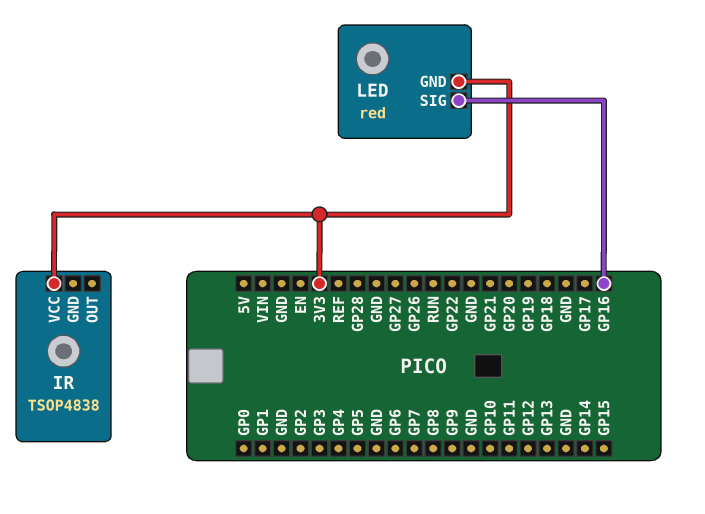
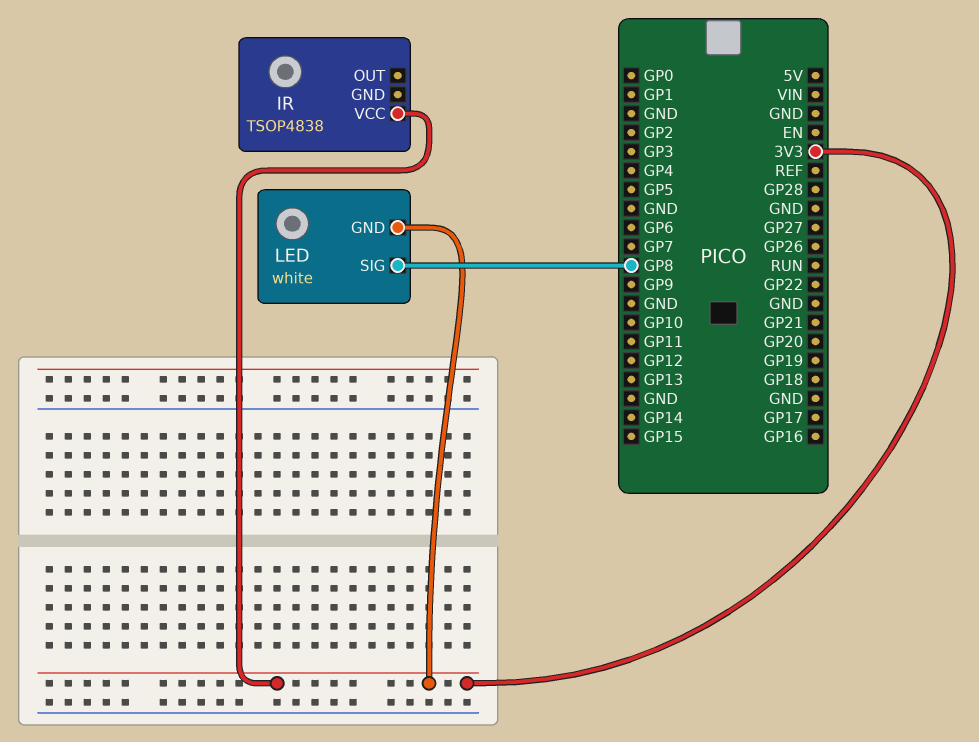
LED: red -> white
LED pin SIG: GP16 -> GP8

